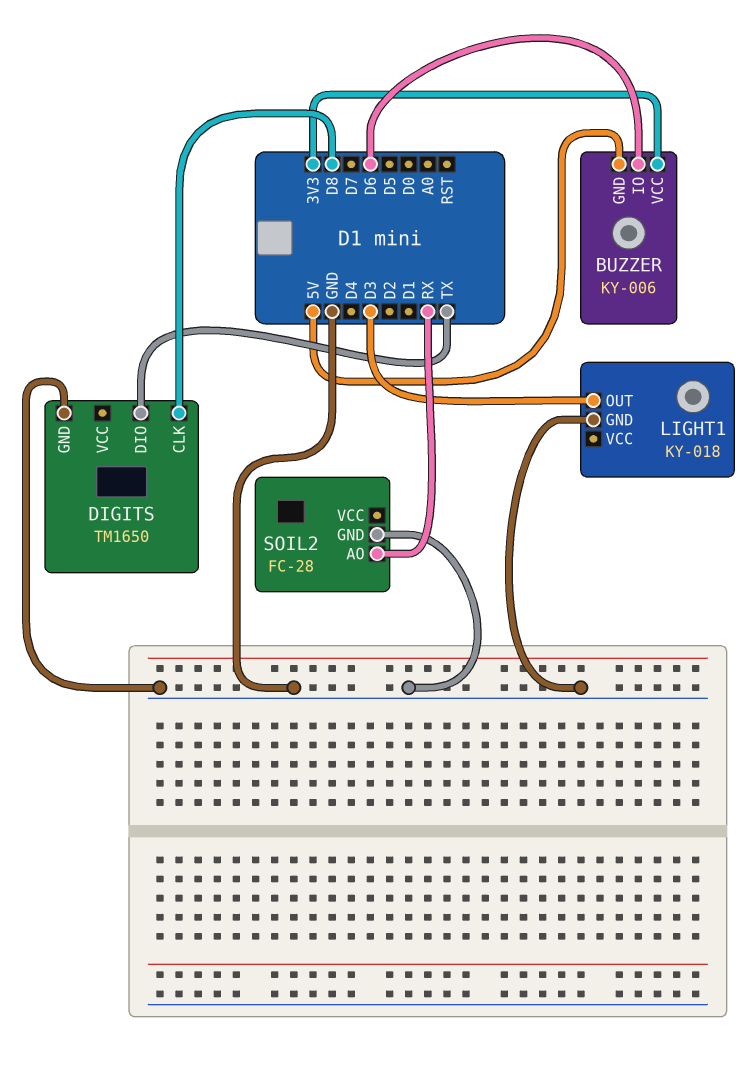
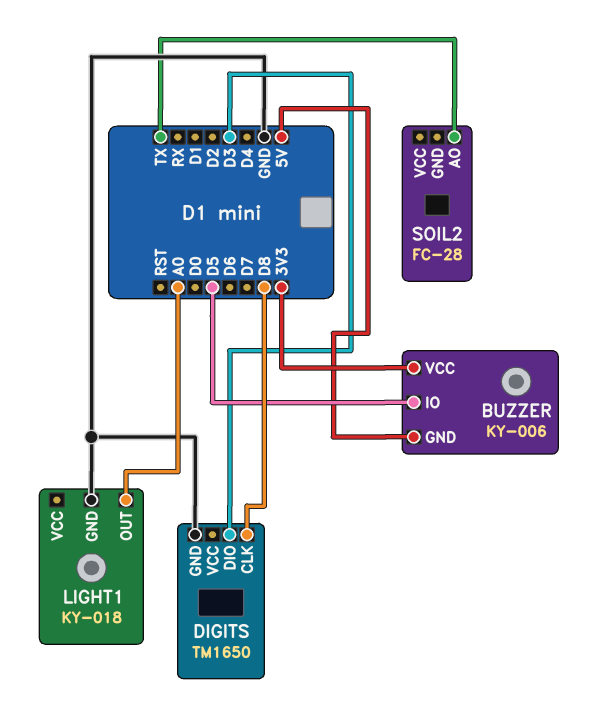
BUZZER pin IO: D6 -> D5
DIGITS pin DIO: TX -> D3
LIGHT1 pin OUT: D3 -> A0
SOIL2 pin AO: RX -> TX
SOIL2 pin GND: GND -> none

